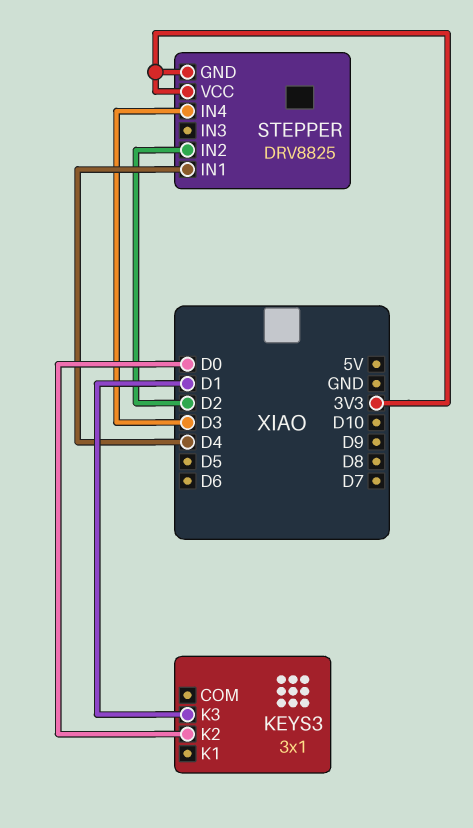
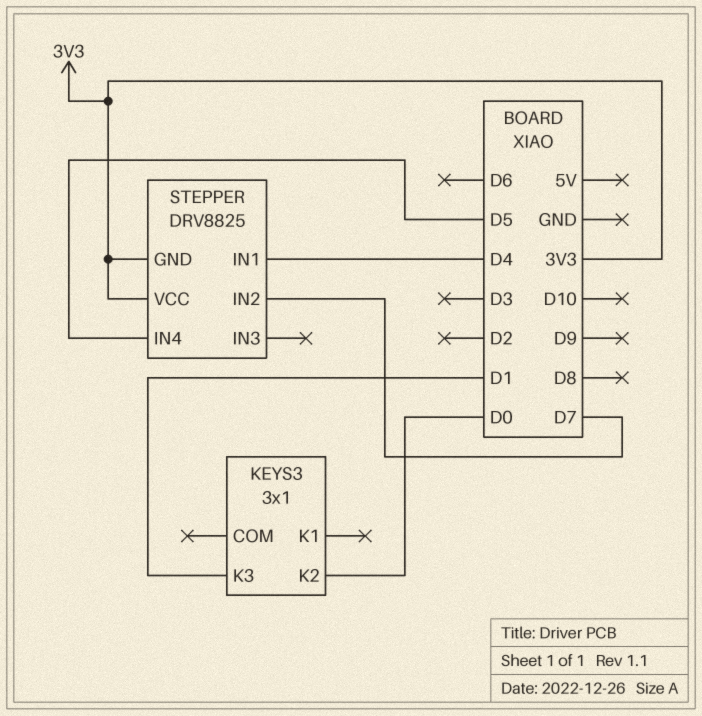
STEPPER pin IN2: D2 -> D7
STEPPER pin IN4: D3 -> D5

